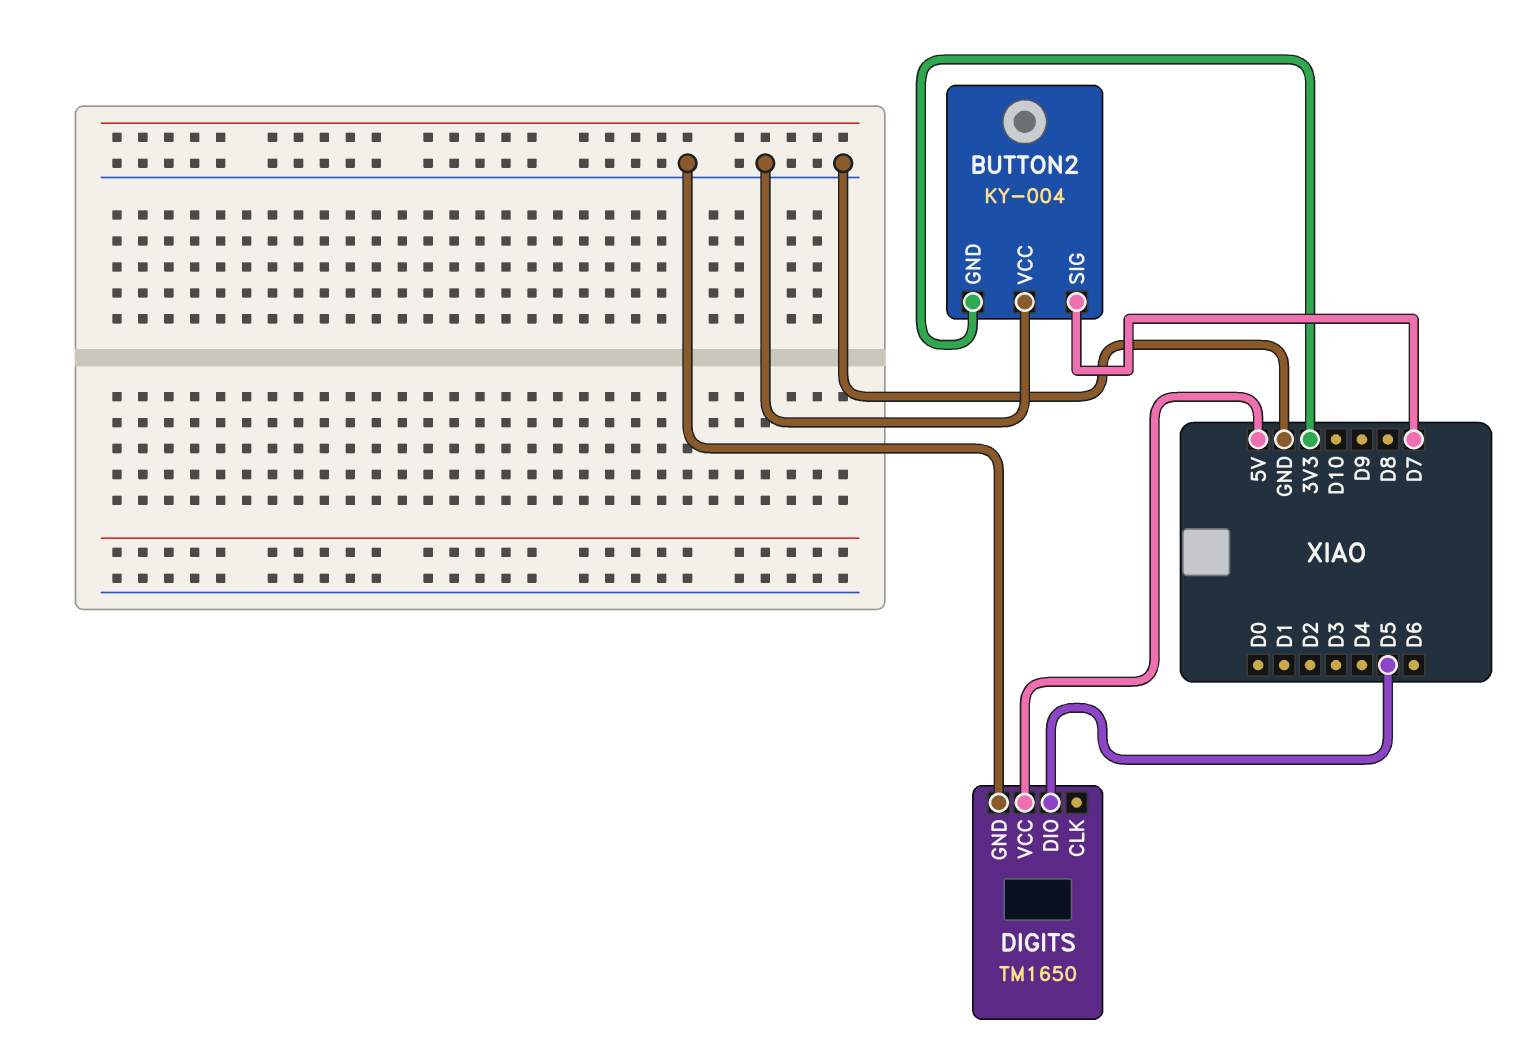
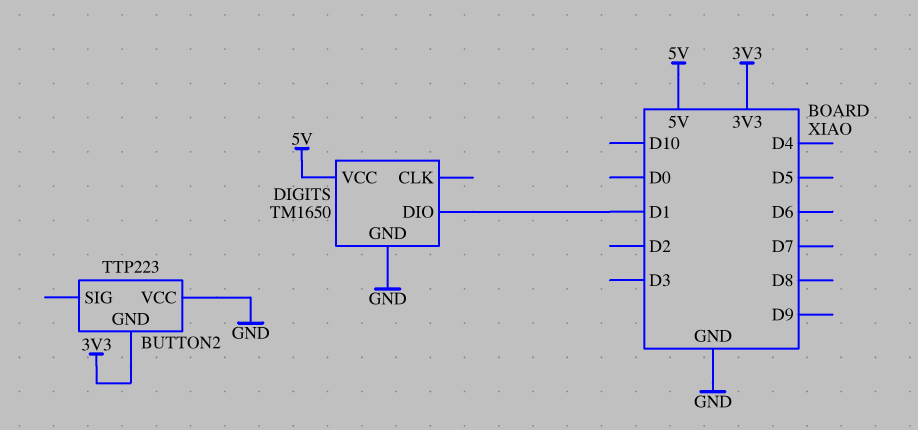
BUTTON2: KY-004 -> TTP223
BUTTON2 pin SIG: D7 -> none
DIGITS pin DIO: D5 -> D1

